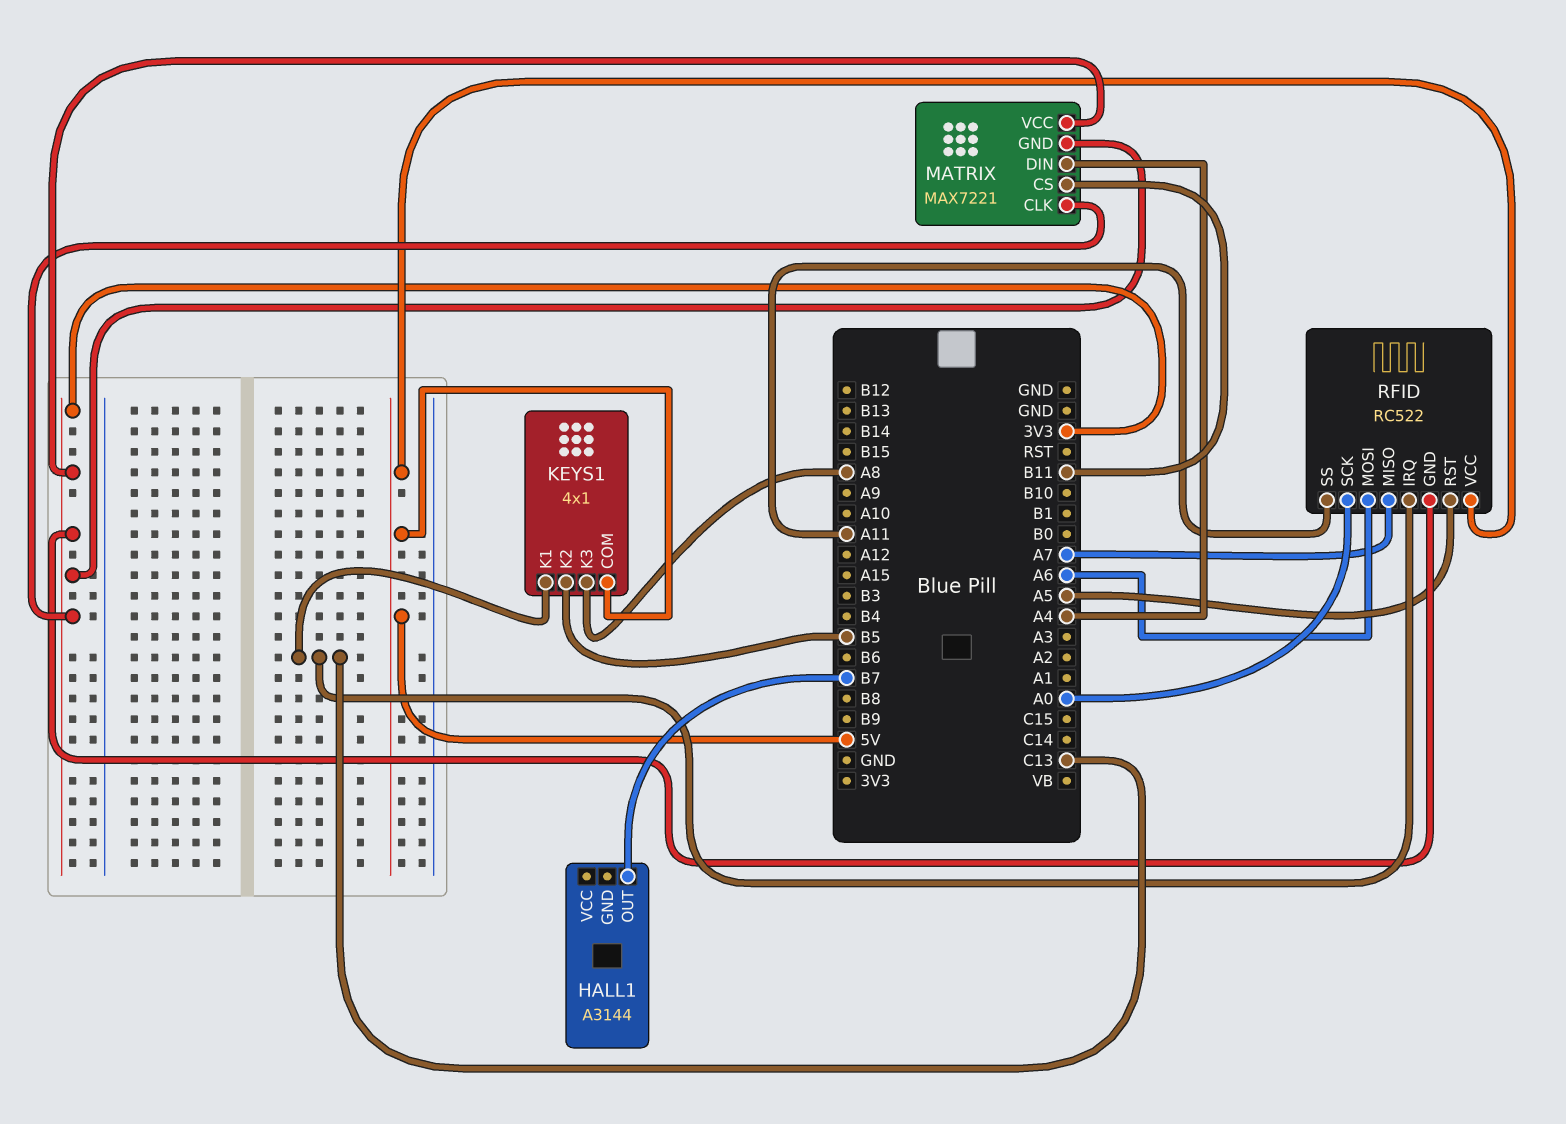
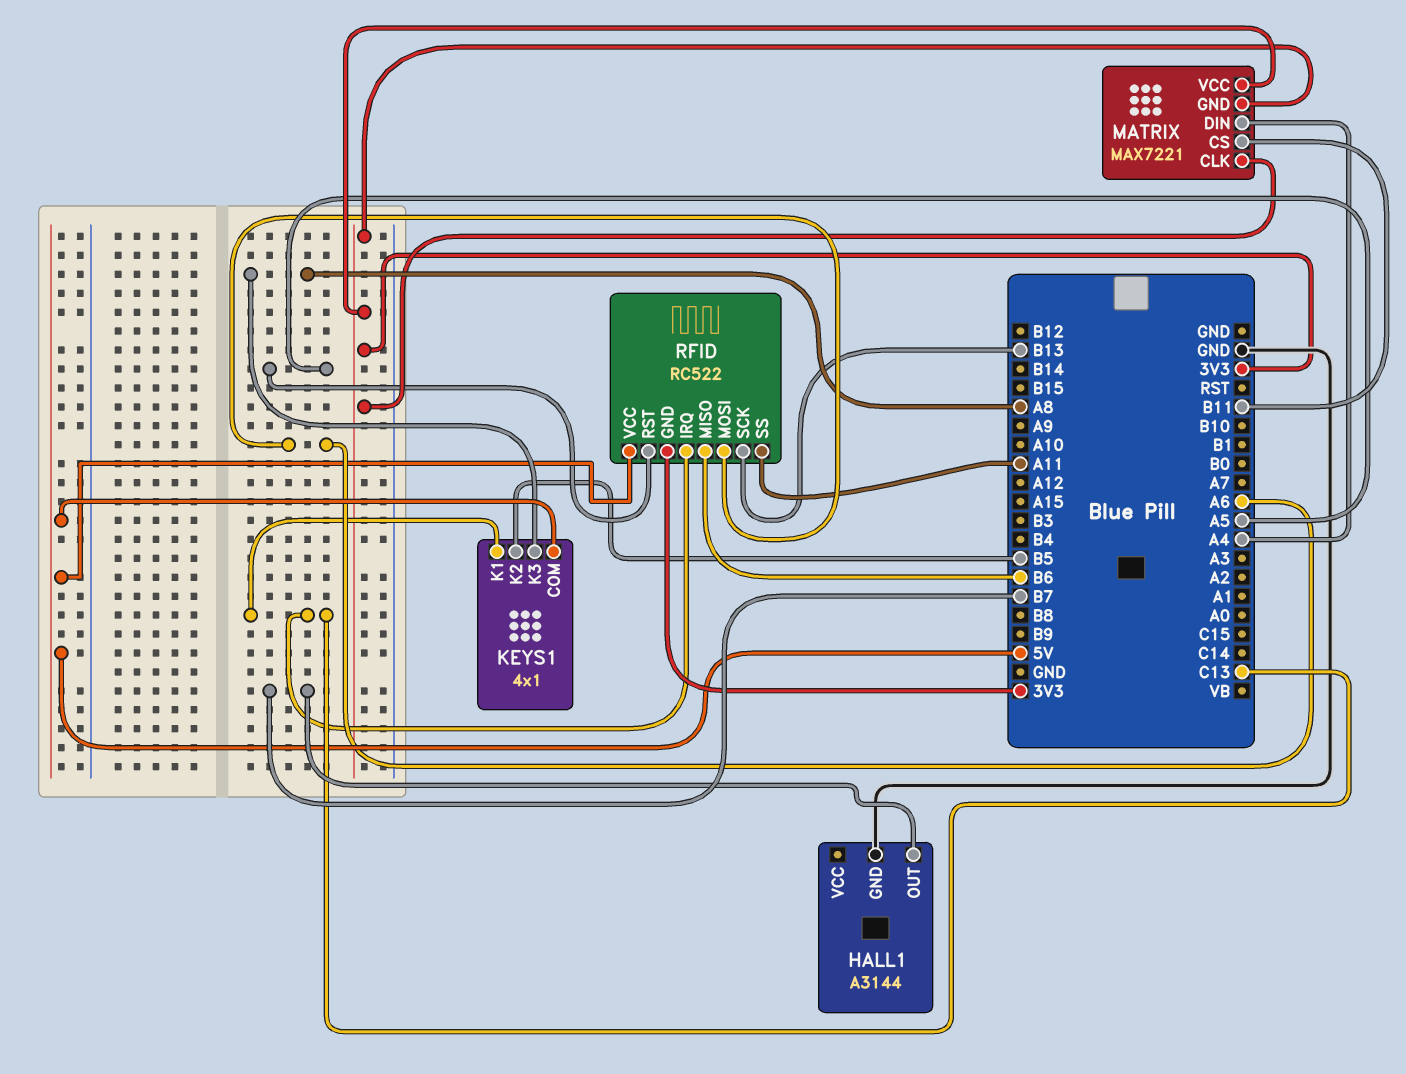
HALL1 pin GND: none -> GND
RFID pin MISO: A7 -> B6
RFID pin SCK: A0 -> B13

